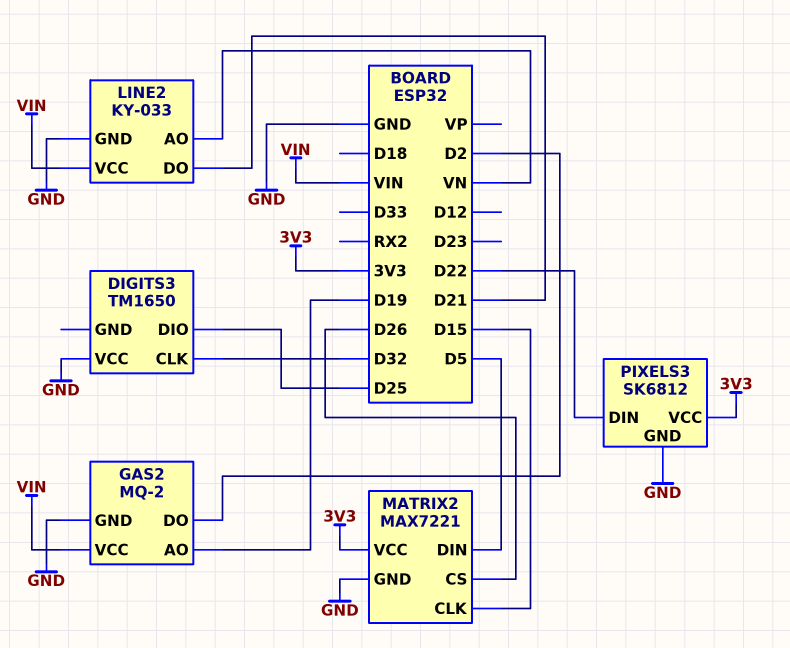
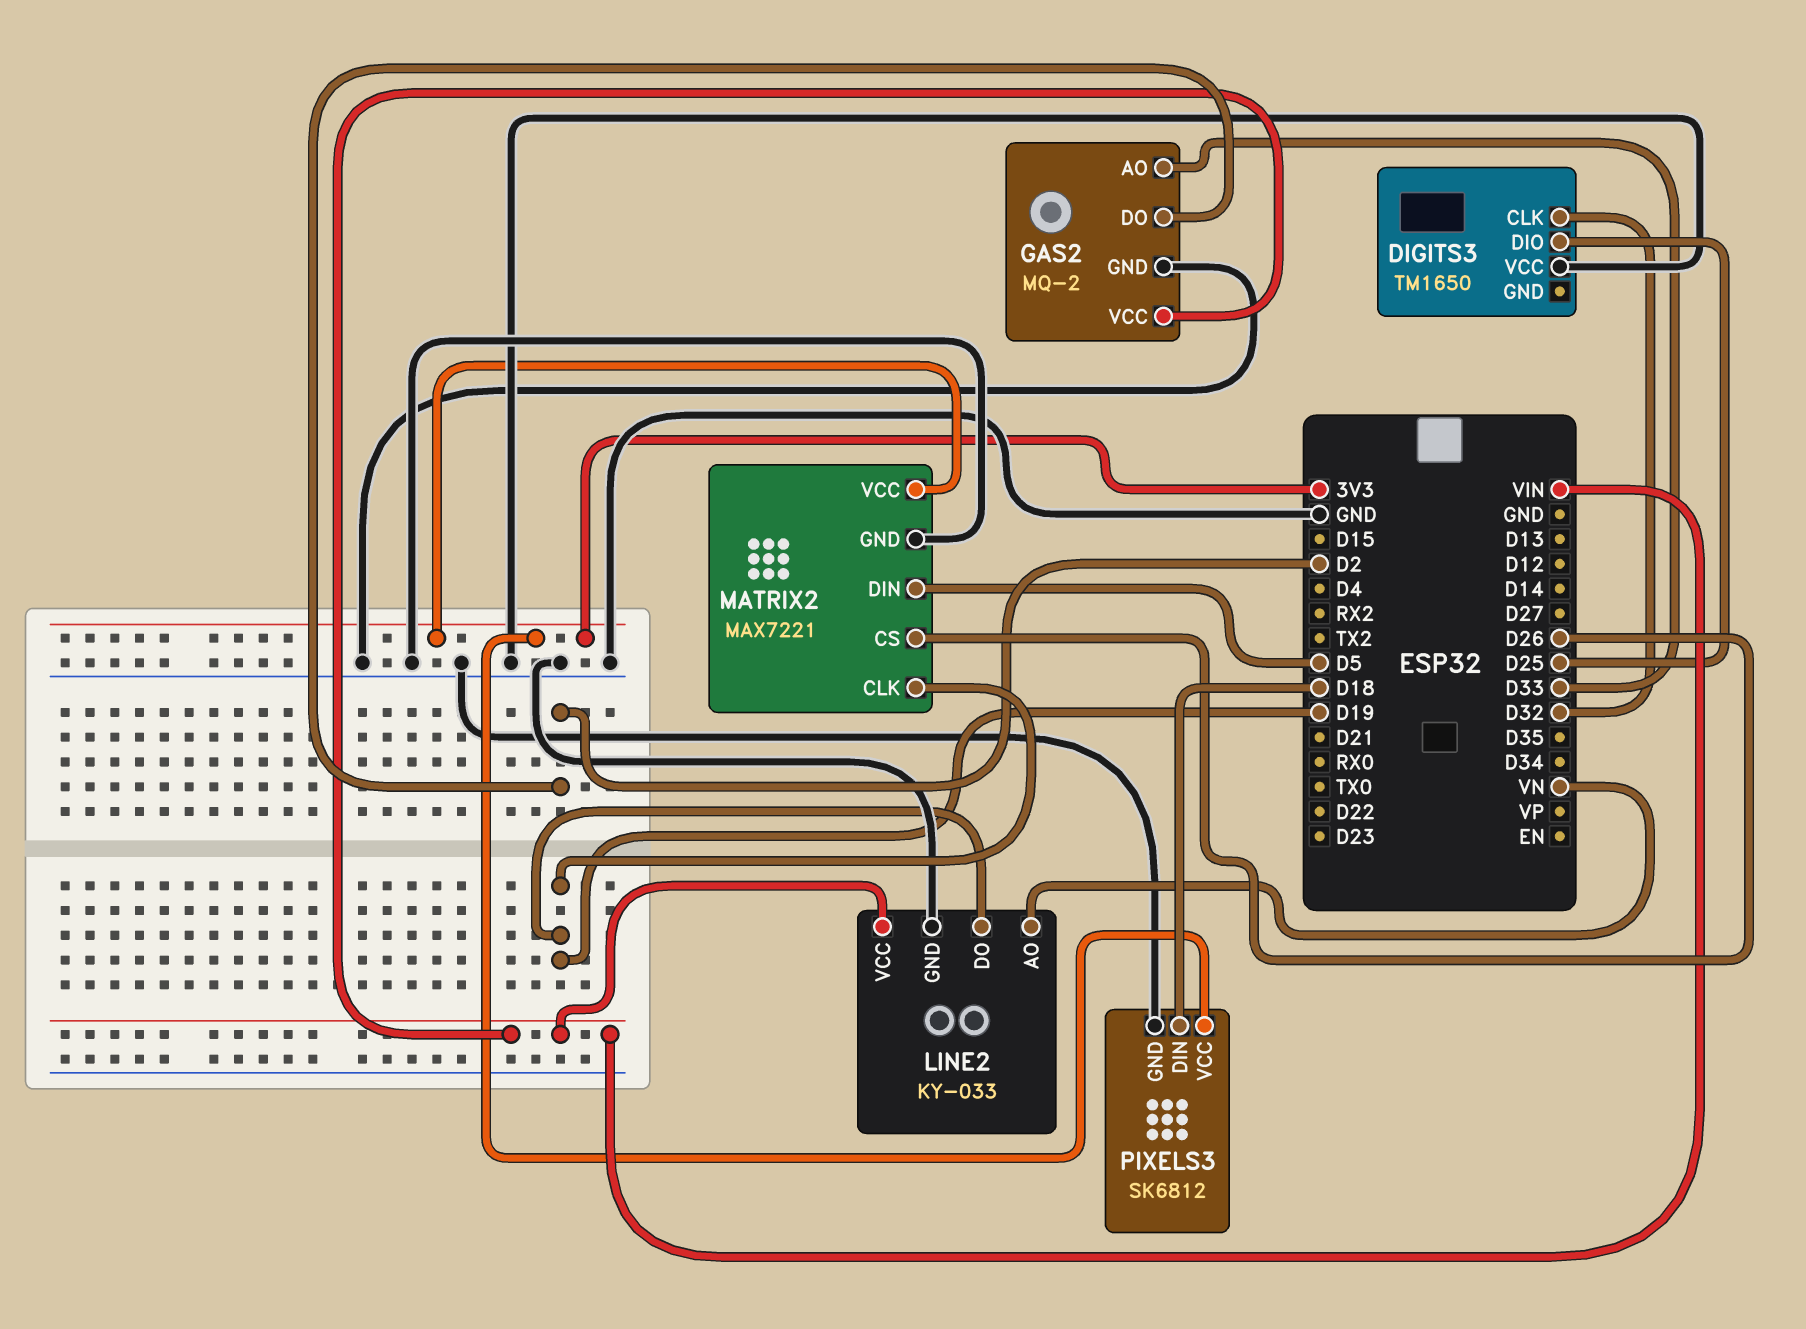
GAS2 pin AO: D19 -> D33
LINE2 pin DO: D21 -> D19
MATRIX2 pin CLK: D15 -> D19
PIXELS3 pin DIN: D22 -> D18

